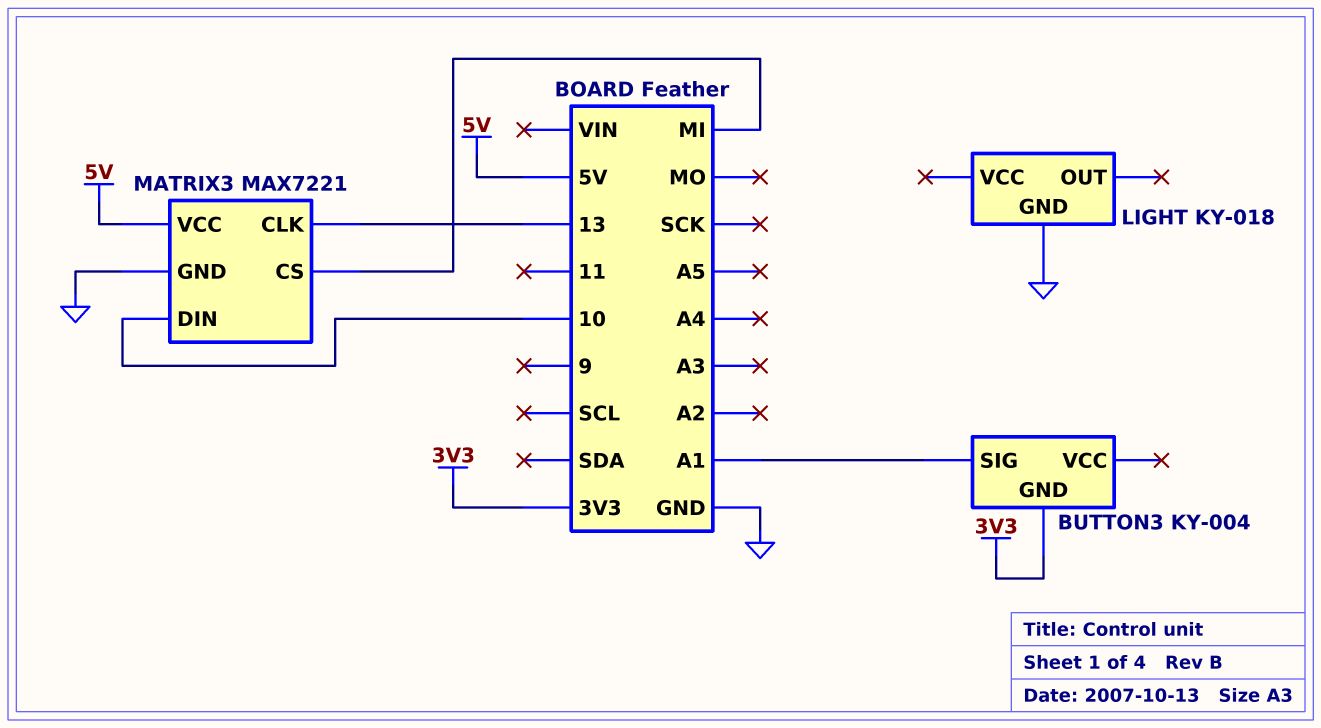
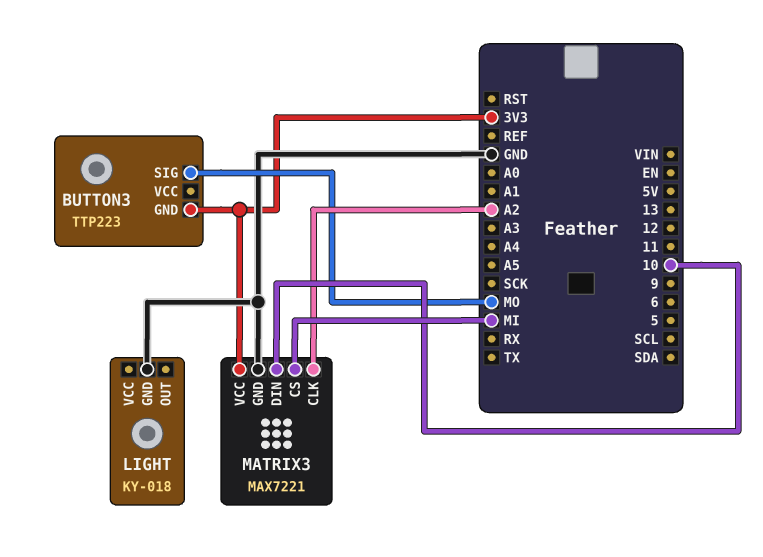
BUTTON3: KY-004 -> TTP223
BUTTON3 pin SIG: A1 -> MO
MATRIX3 pin CLK: 13 -> A2
MATRIX3 pin VCC: 5V -> 3V3

